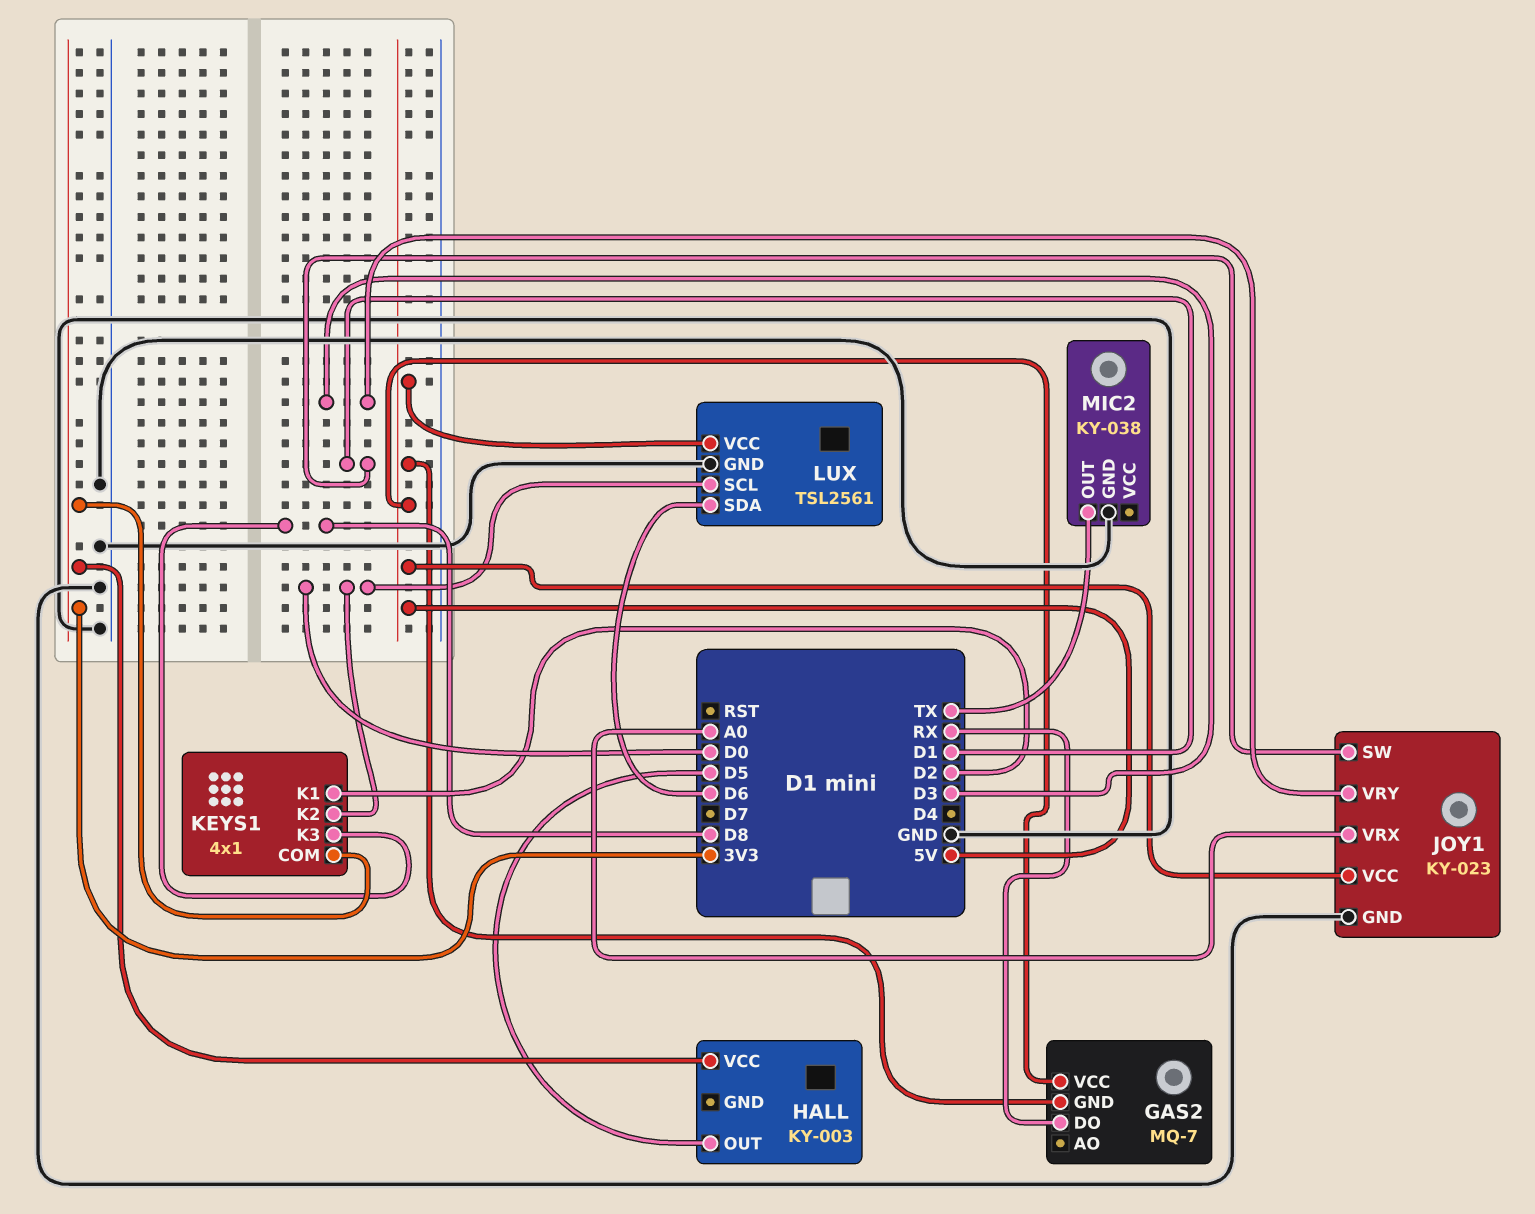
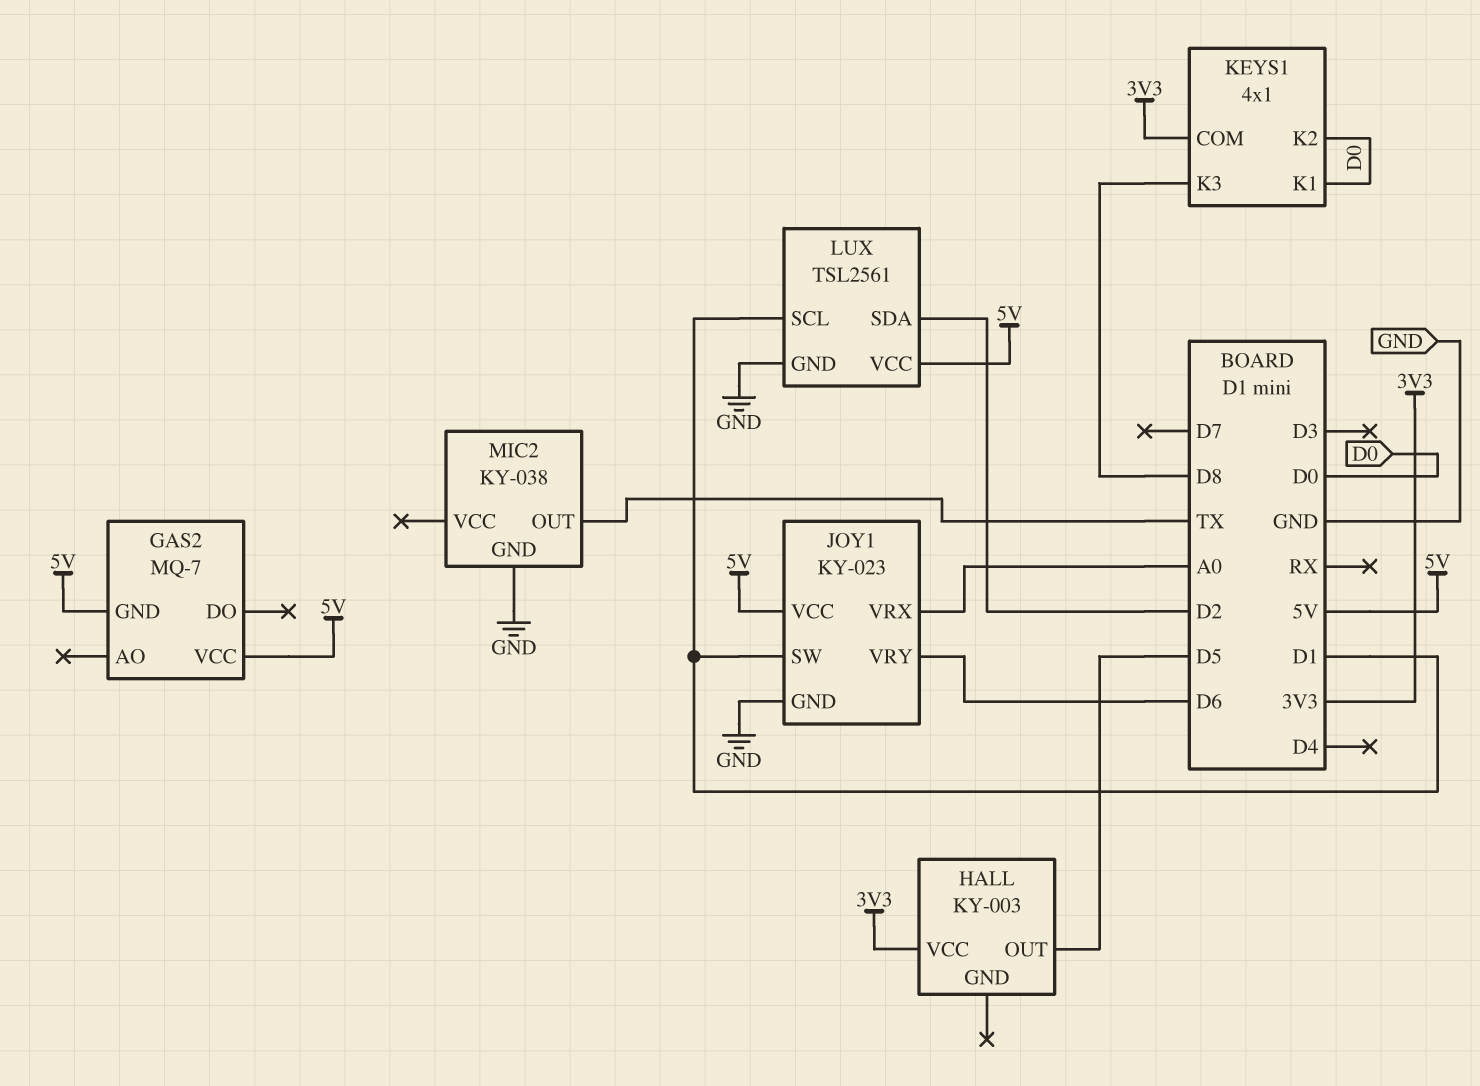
GAS2 pin DO: RX -> none
JOY1 pin VRY: D3 -> D6
KEYS1 pin K1: D2 -> D0
LUX pin SCL: D0 -> D1
LUX pin SDA: D6 -> D2

